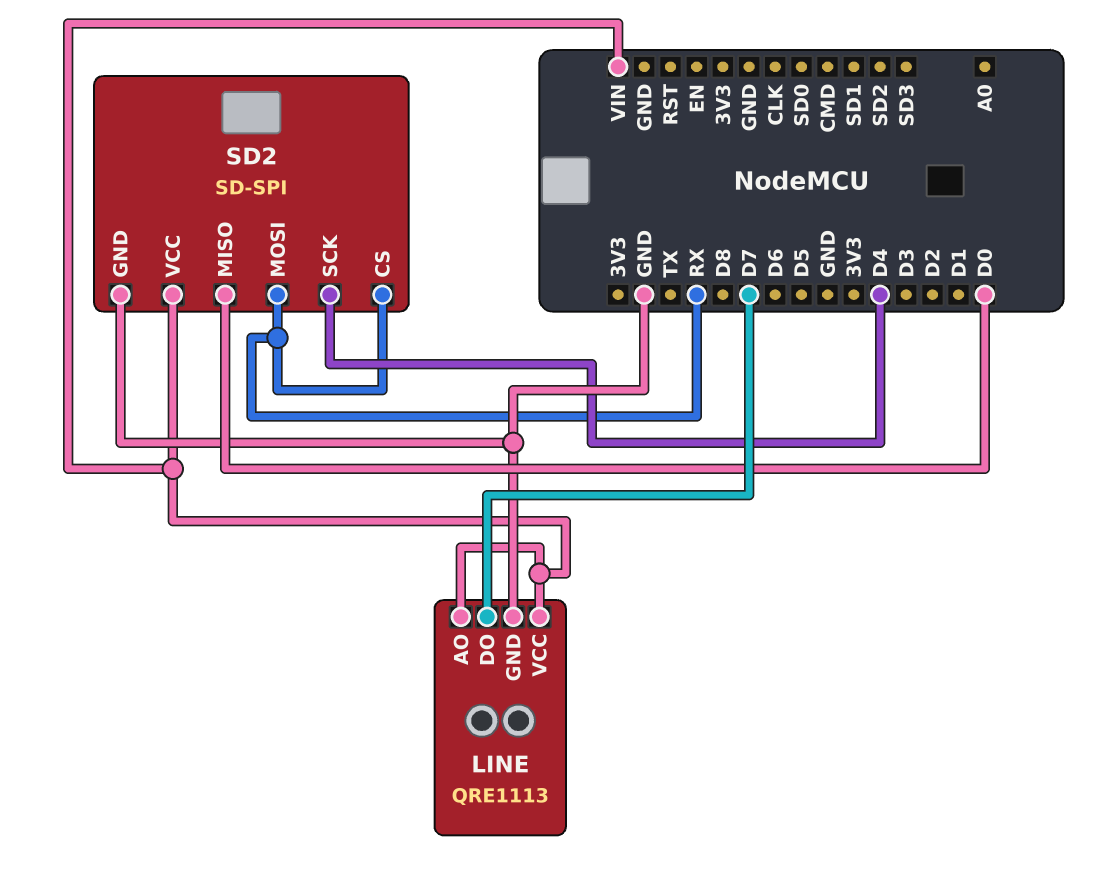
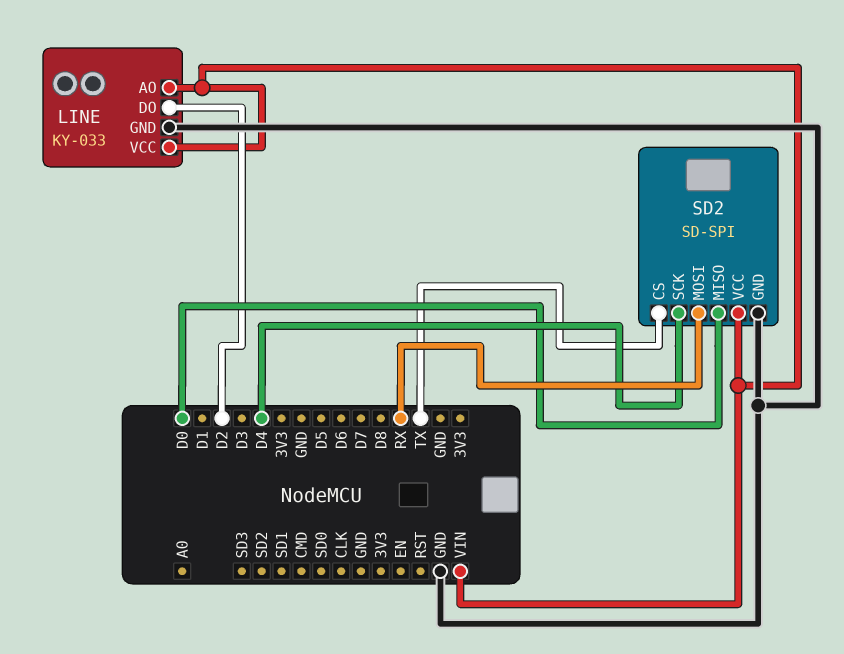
LINE: QRE1113 -> KY-033
LINE pin DO: D7 -> D2
SD2 pin CS: RX -> TX

